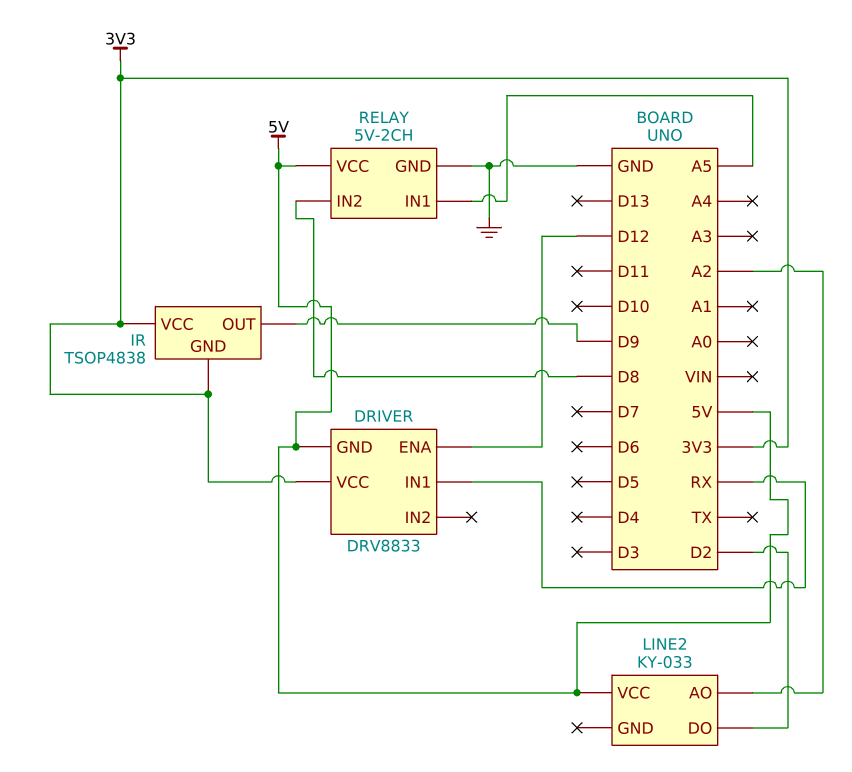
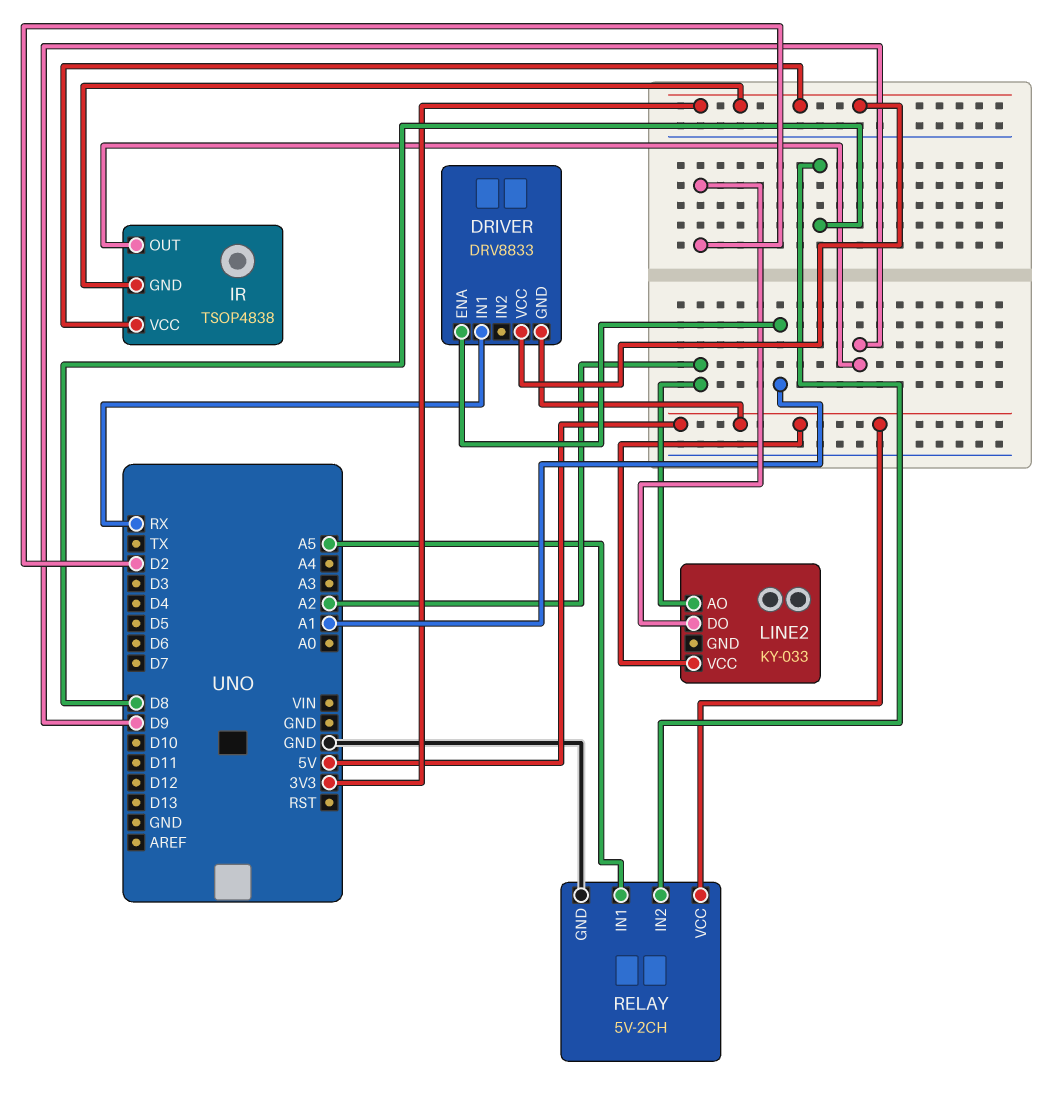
DRIVER pin ENA: D12 -> A1

